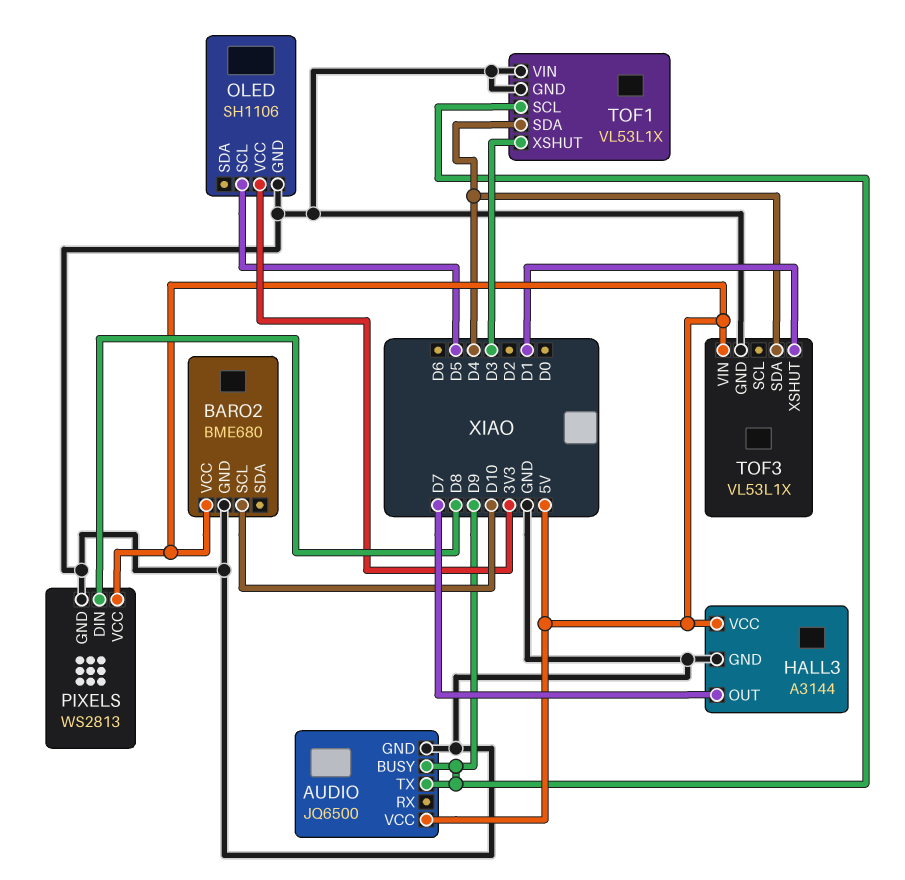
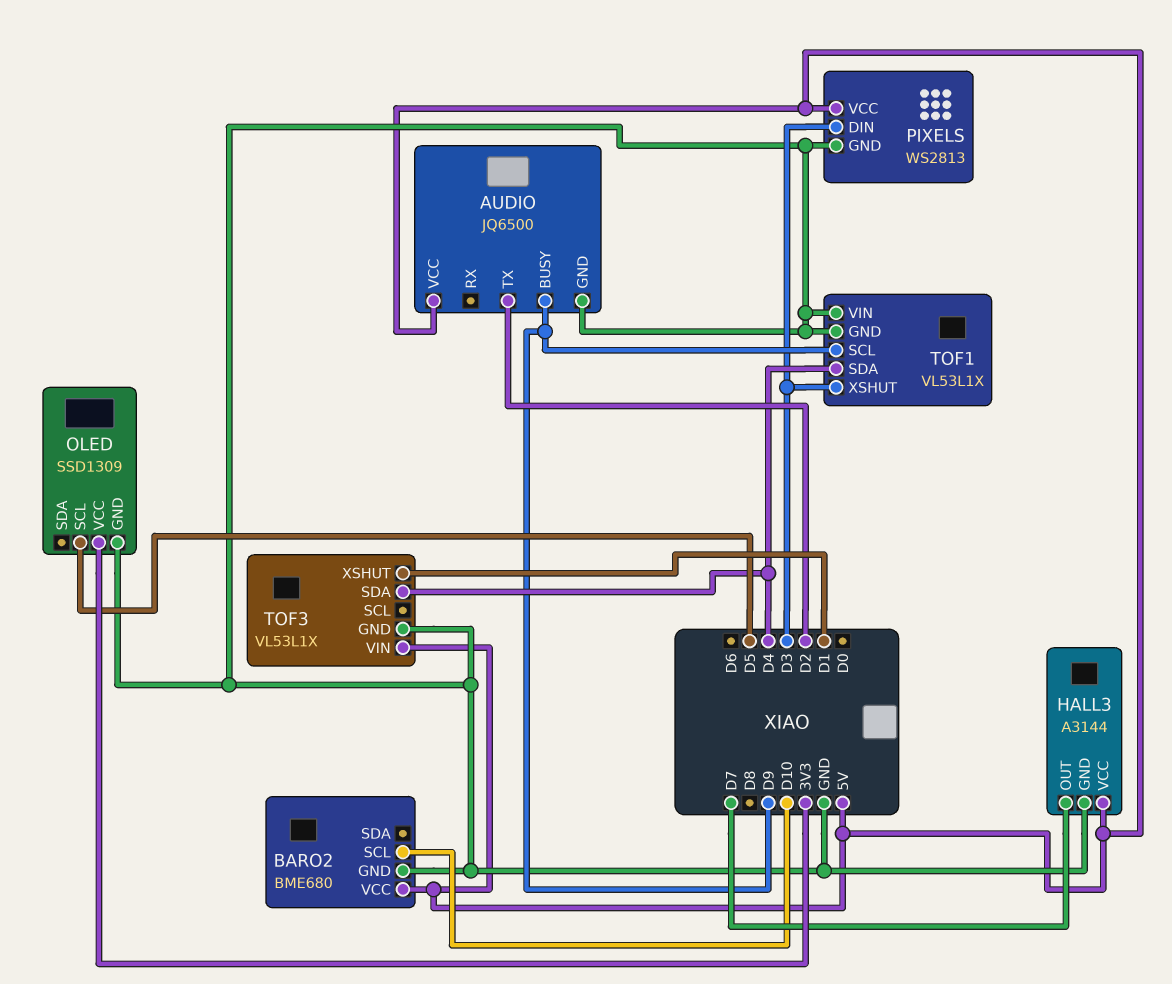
AUDIO pin TX: D9 -> D2
OLED: SH1106 -> SSD1309
PIXELS pin DIN: D8 -> D3

